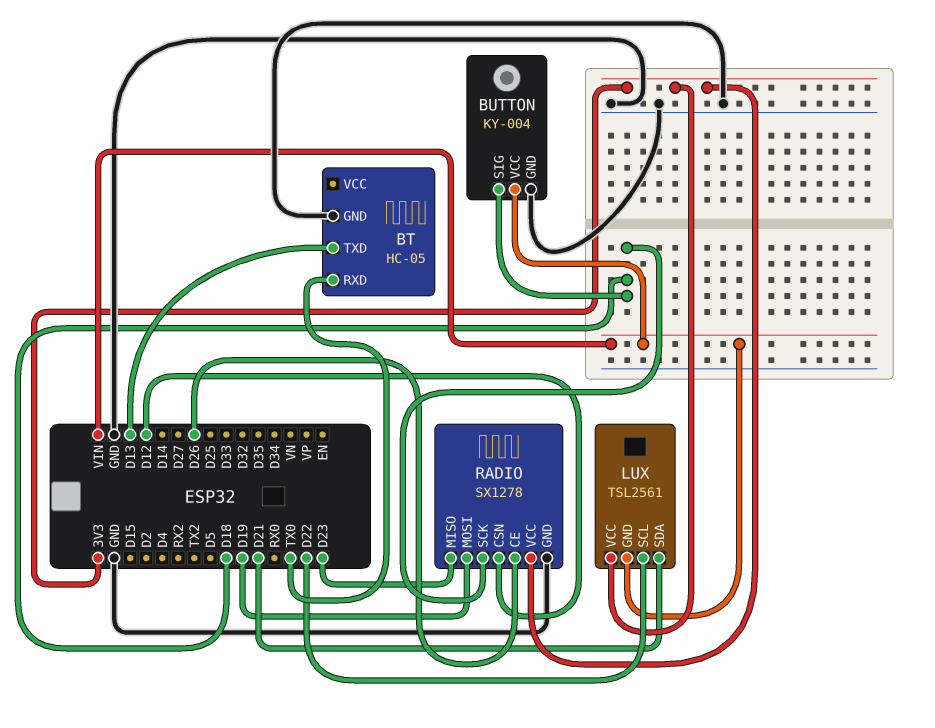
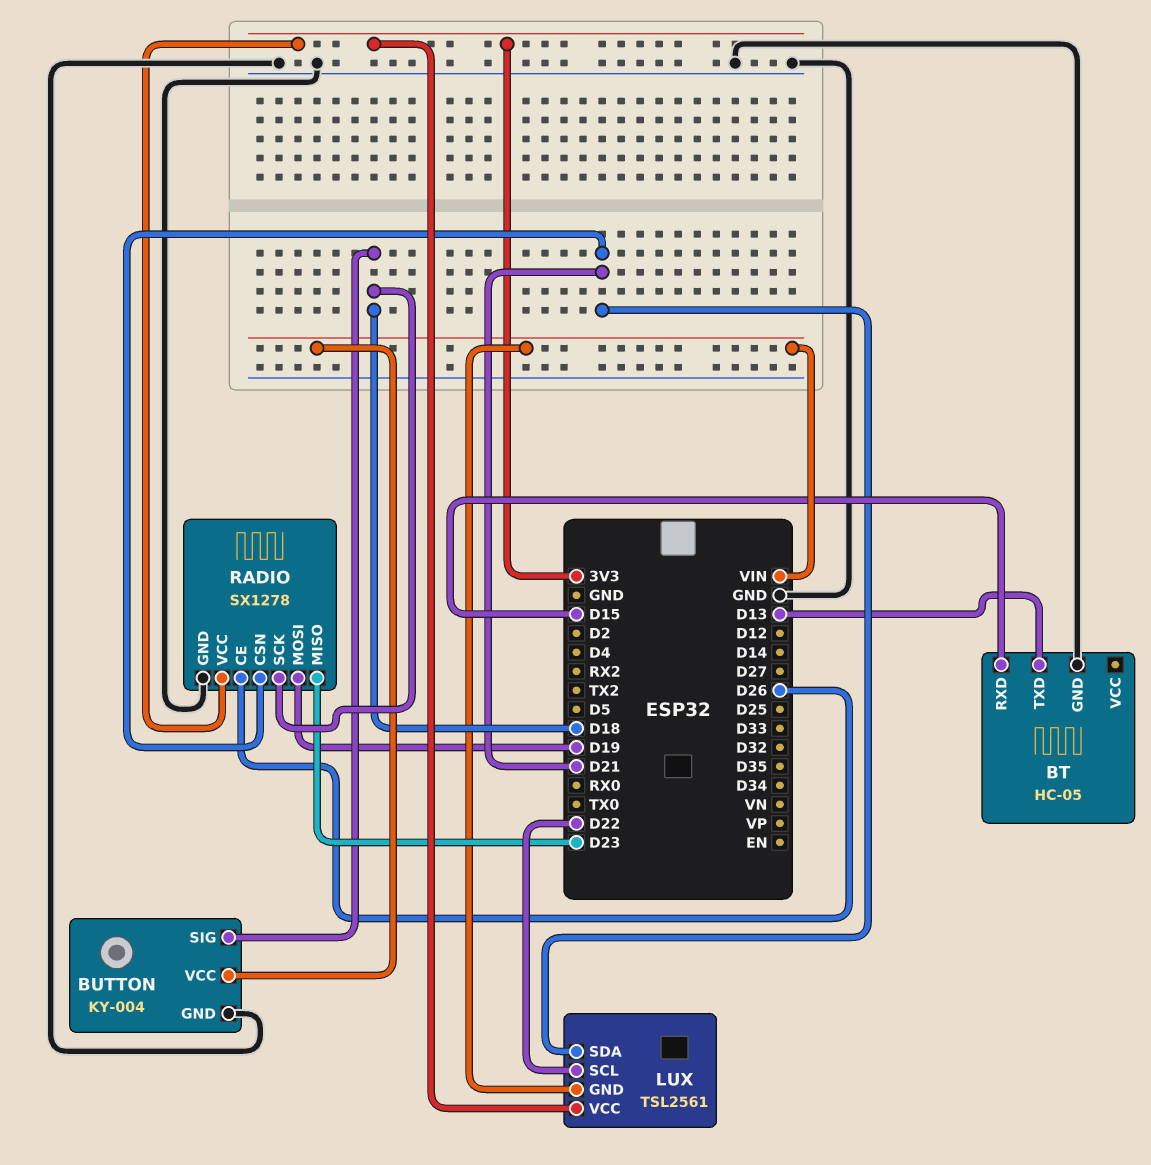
BT pin RXD: TX0 -> D15
RADIO pin CSN: D12 -> D21

